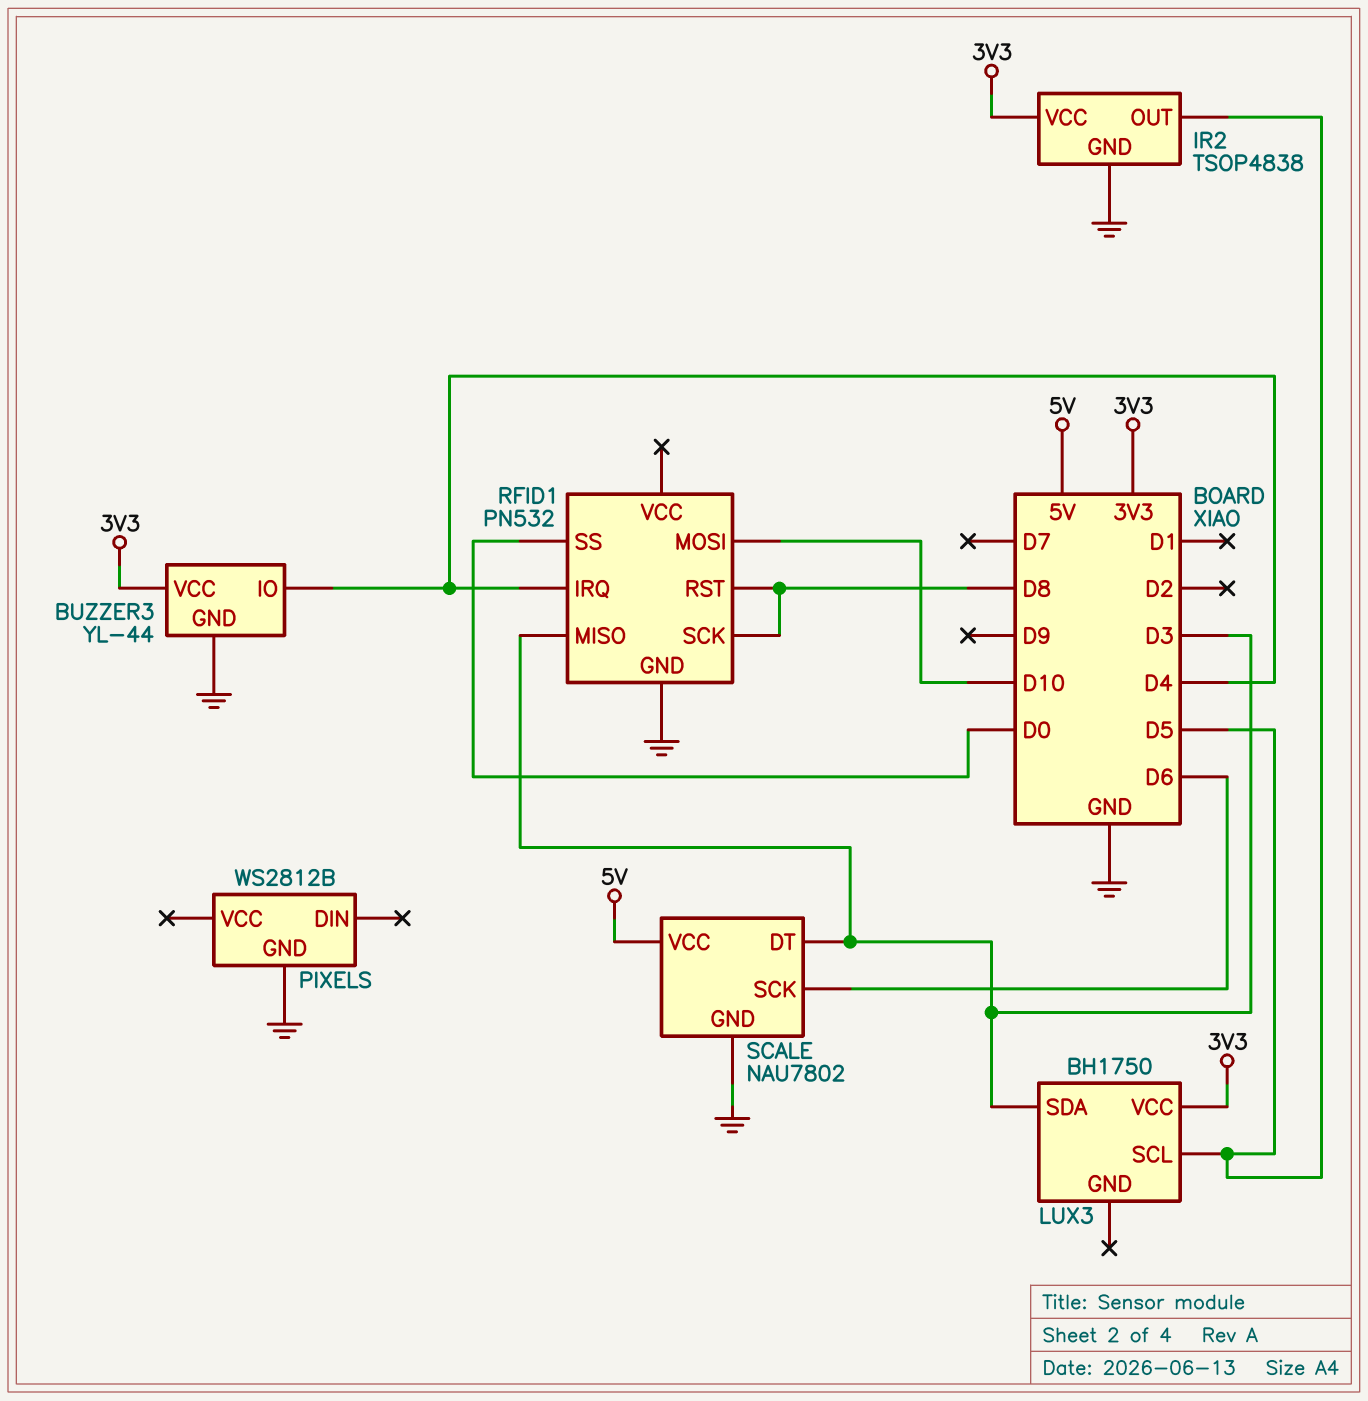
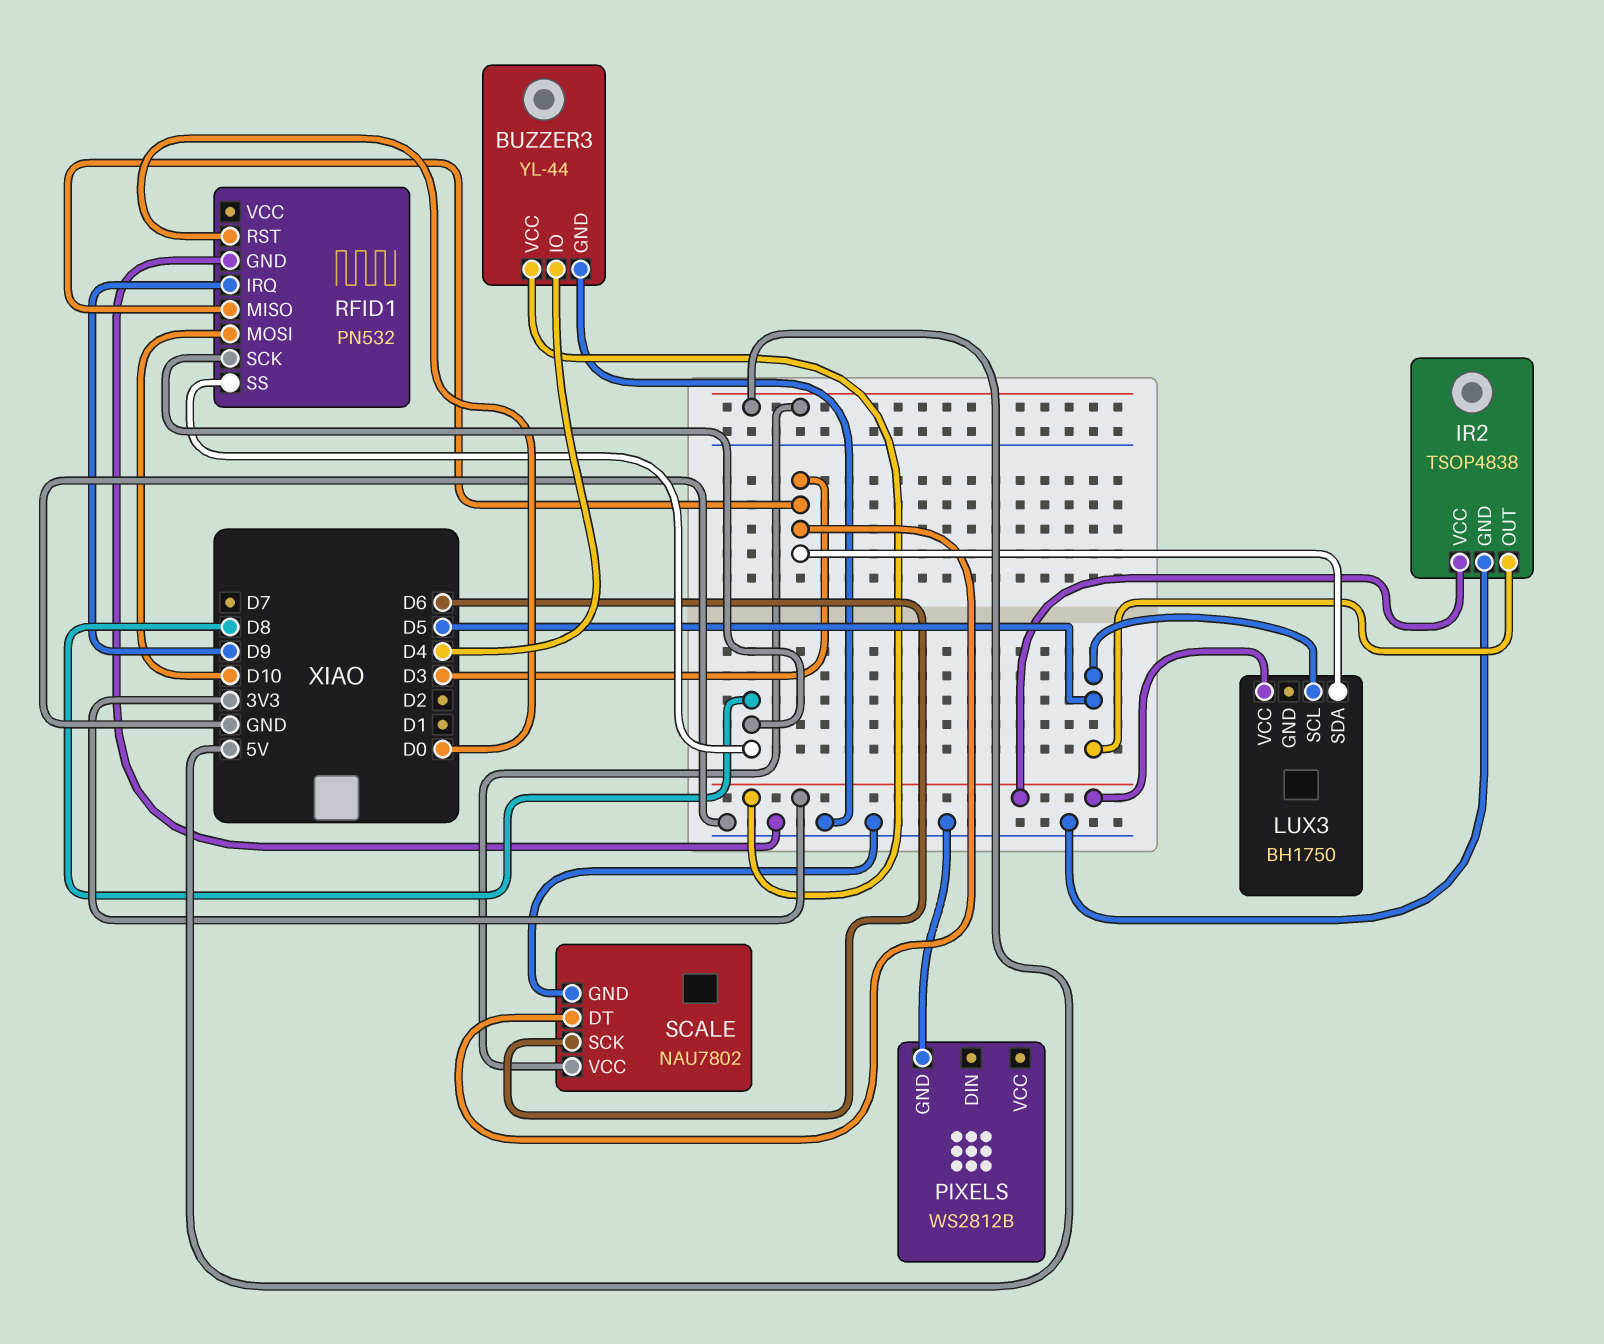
RFID1 pin IRQ: D4 -> D9
RFID1 pin RST: D8 -> D0
RFID1 pin SS: D0 -> D8

